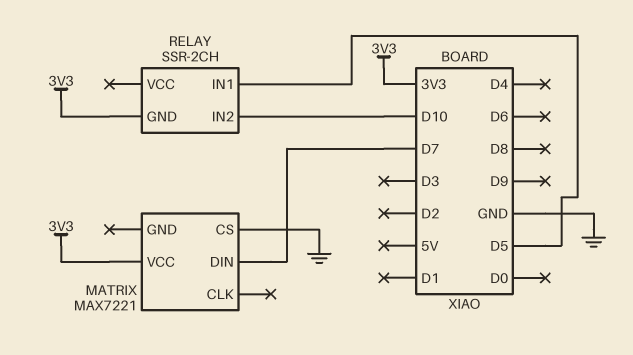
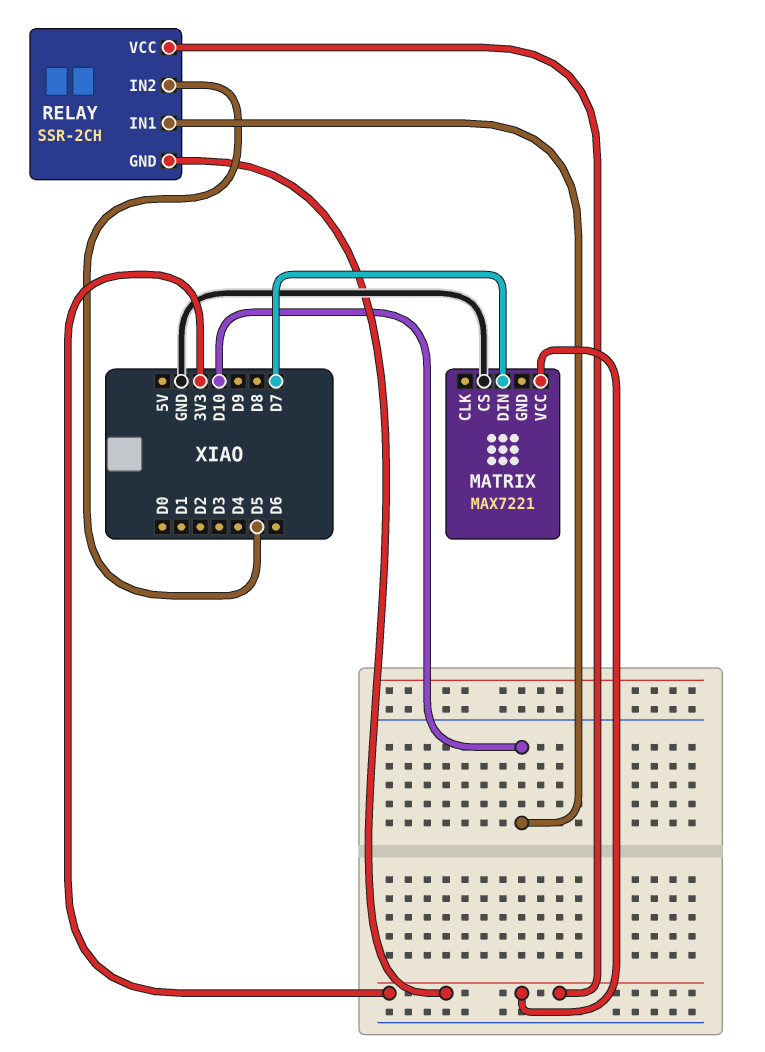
RELAY pin IN1: D5 -> D10
RELAY pin IN2: D10 -> D5
RELAY pin VCC: none -> 3V3

